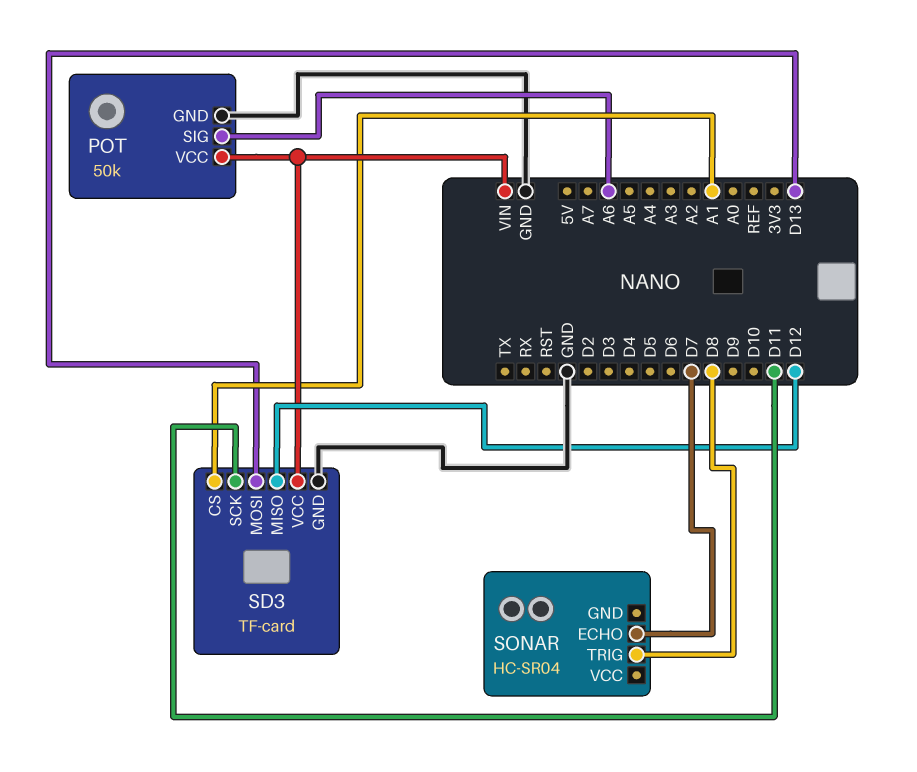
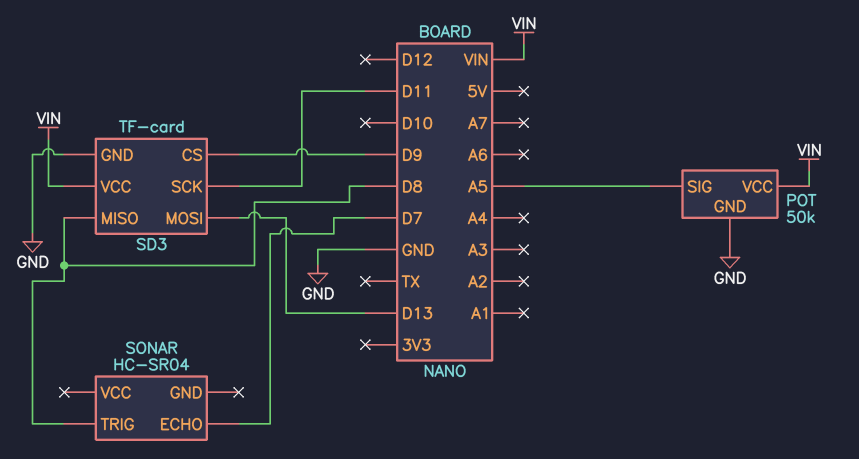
POT pin SIG: A6 -> A5
SD3 pin CS: A1 -> D9
SD3 pin MISO: D12 -> D8

